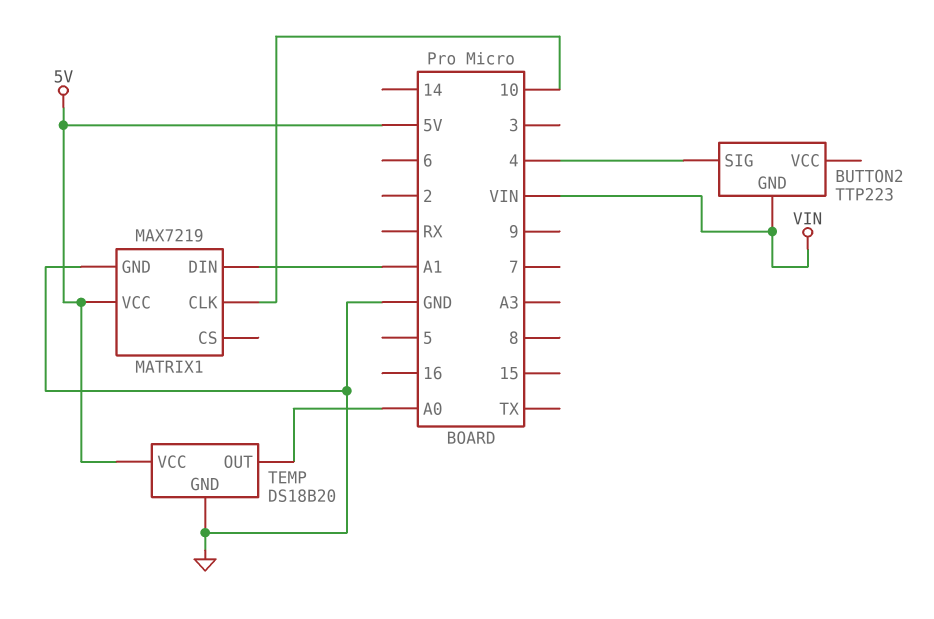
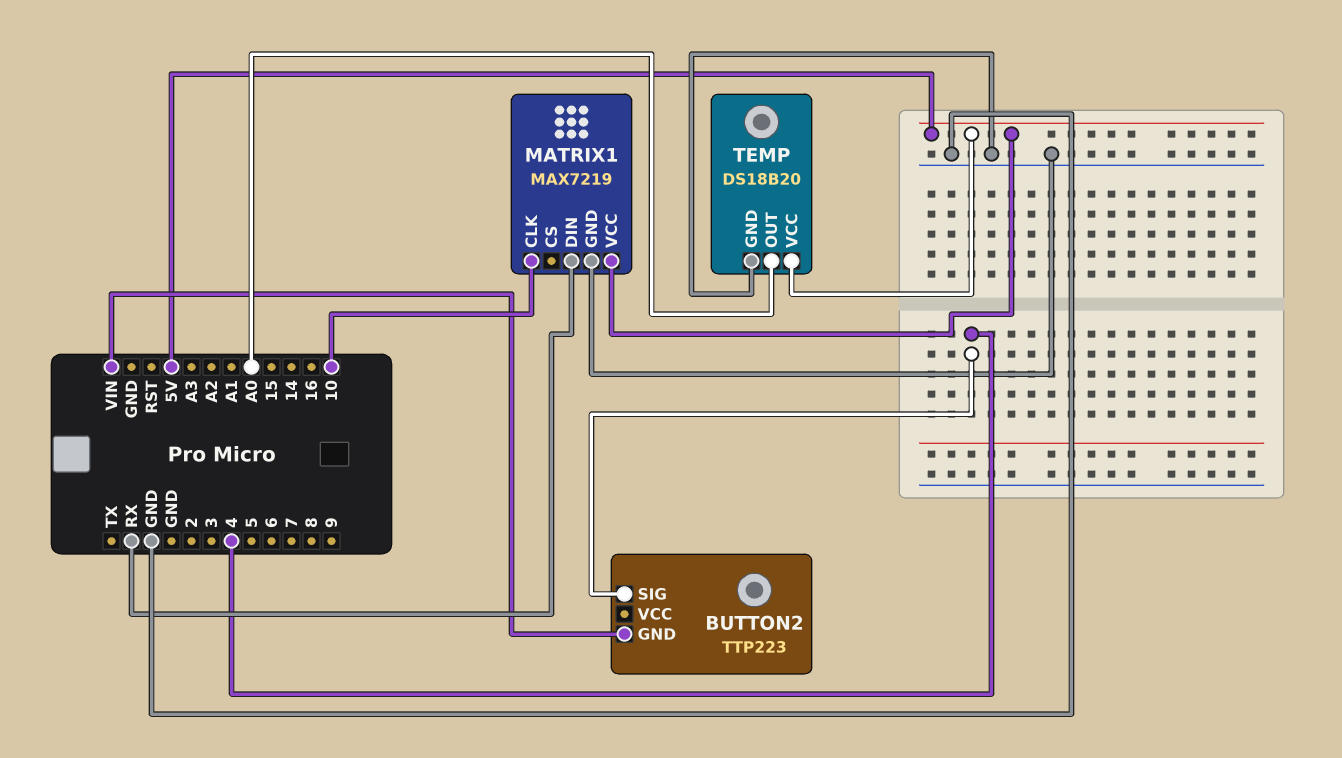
MATRIX1 pin DIN: A1 -> RX

